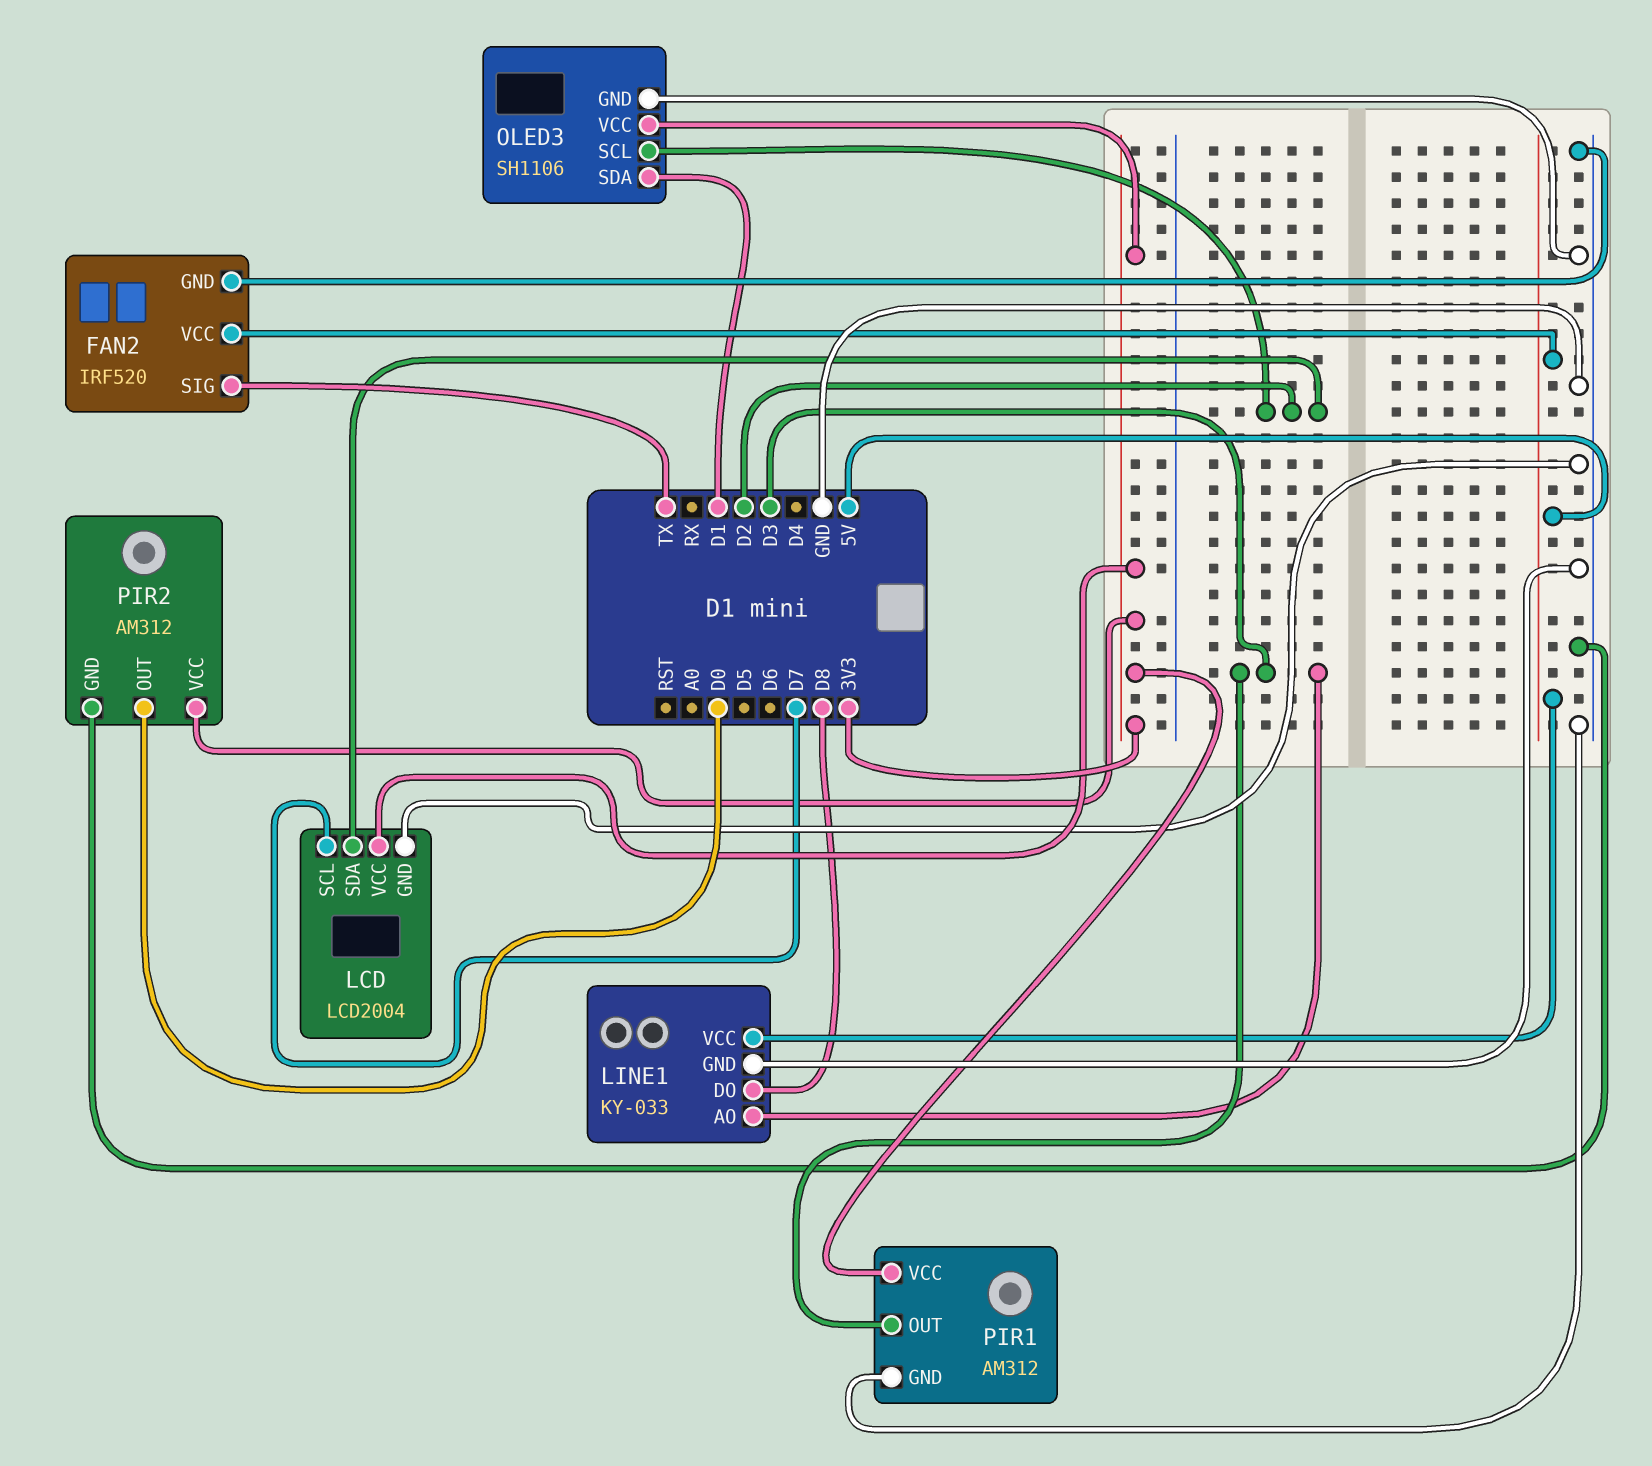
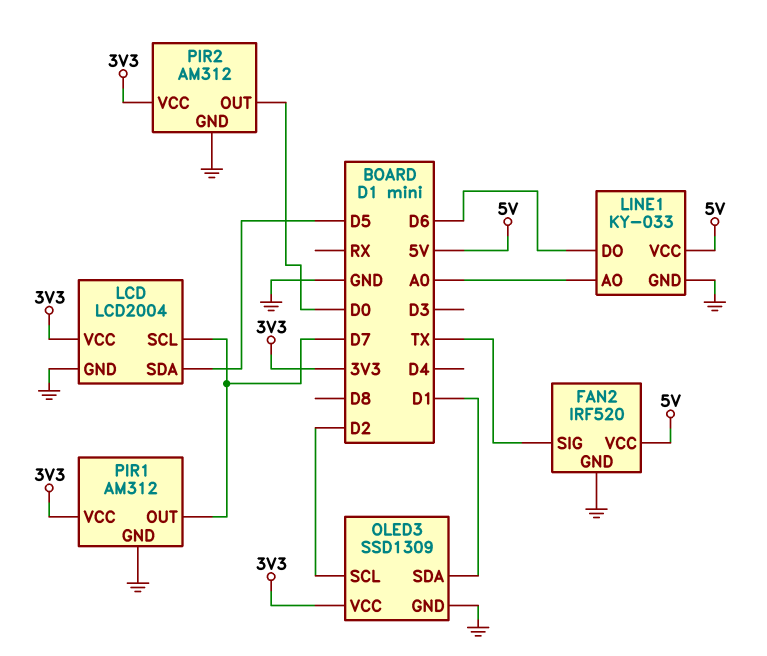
LCD pin SDA: D2 -> D5
LINE1 pin AO: D3 -> A0
LINE1 pin DO: D8 -> D6
OLED3: SH1106 -> SSD1309
PIR1 pin OUT: D3 -> D7

